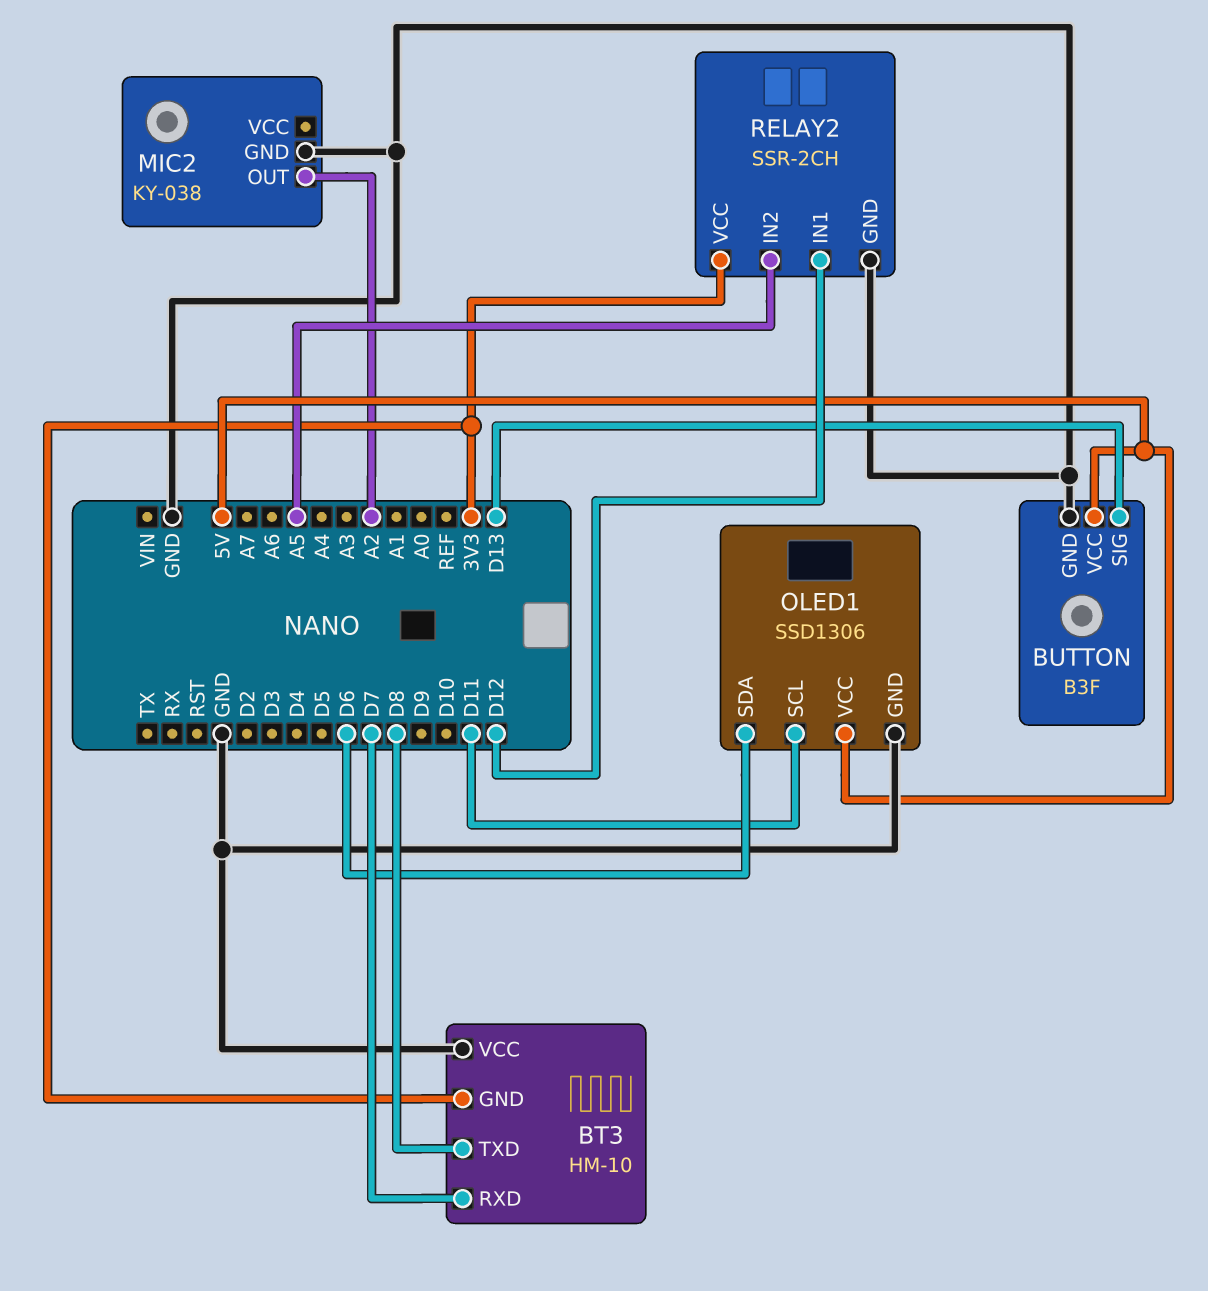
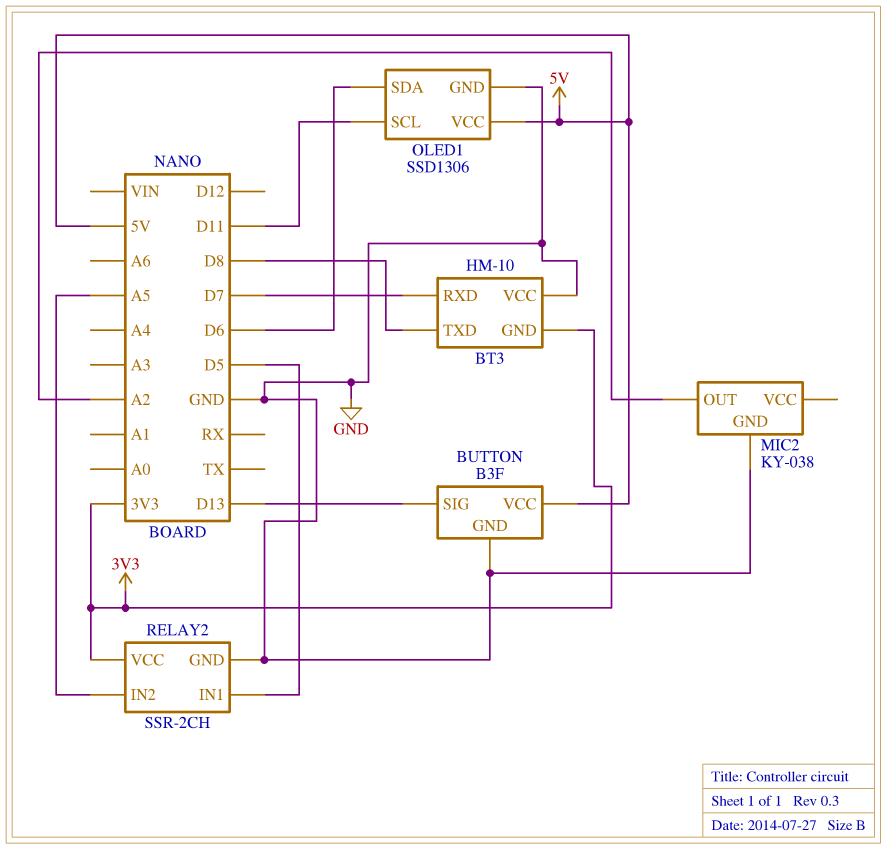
RELAY2 pin IN1: D12 -> D5

